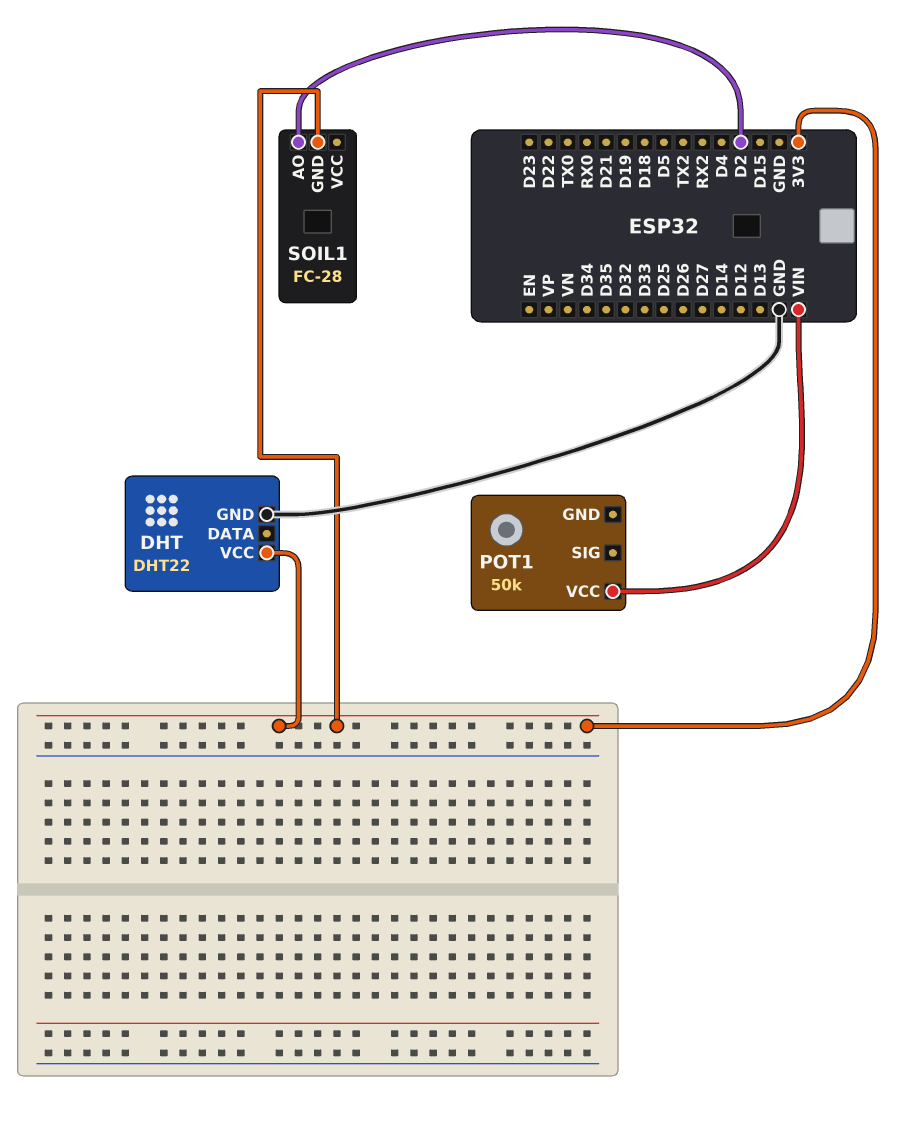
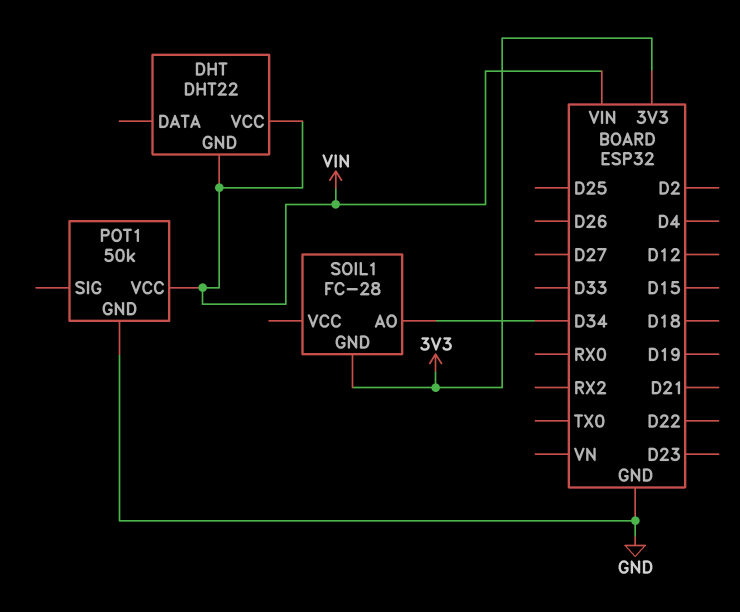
DHT pin GND: GND -> VIN
DHT pin VCC: 3V3 -> VIN
POT1 pin GND: none -> GND
SOIL1 pin AO: D2 -> D34

